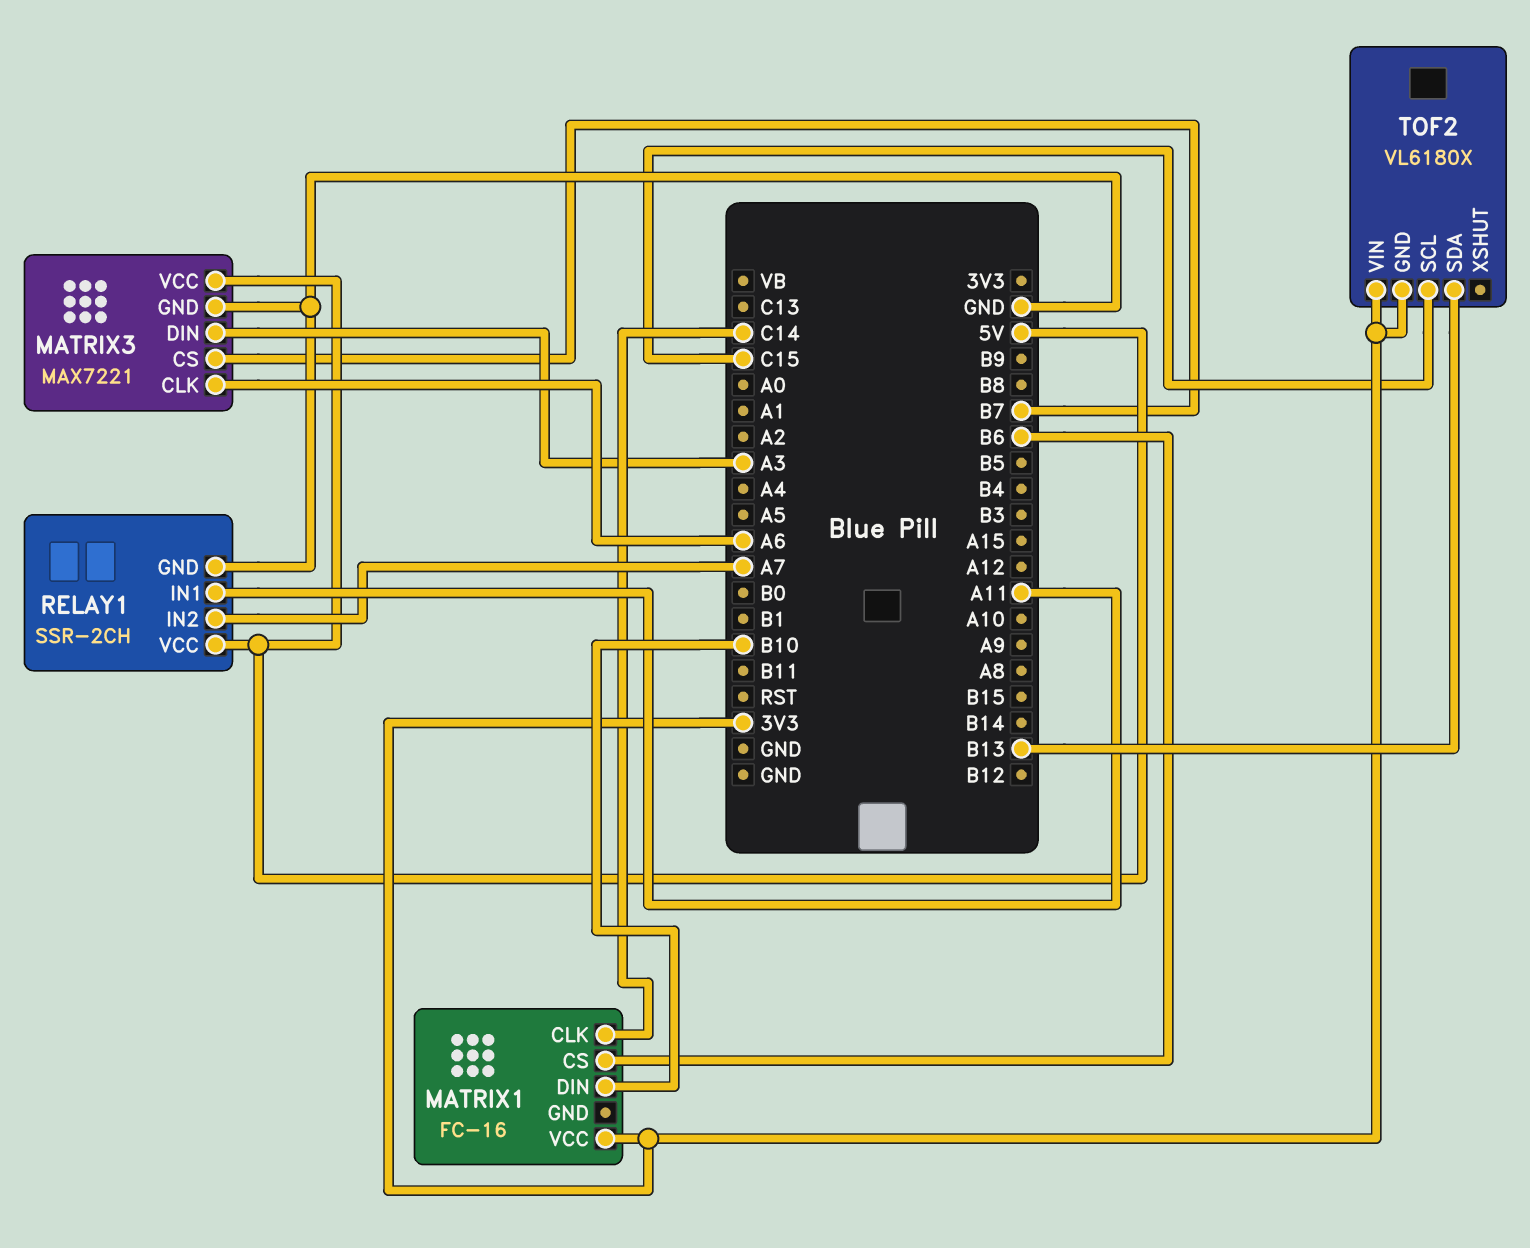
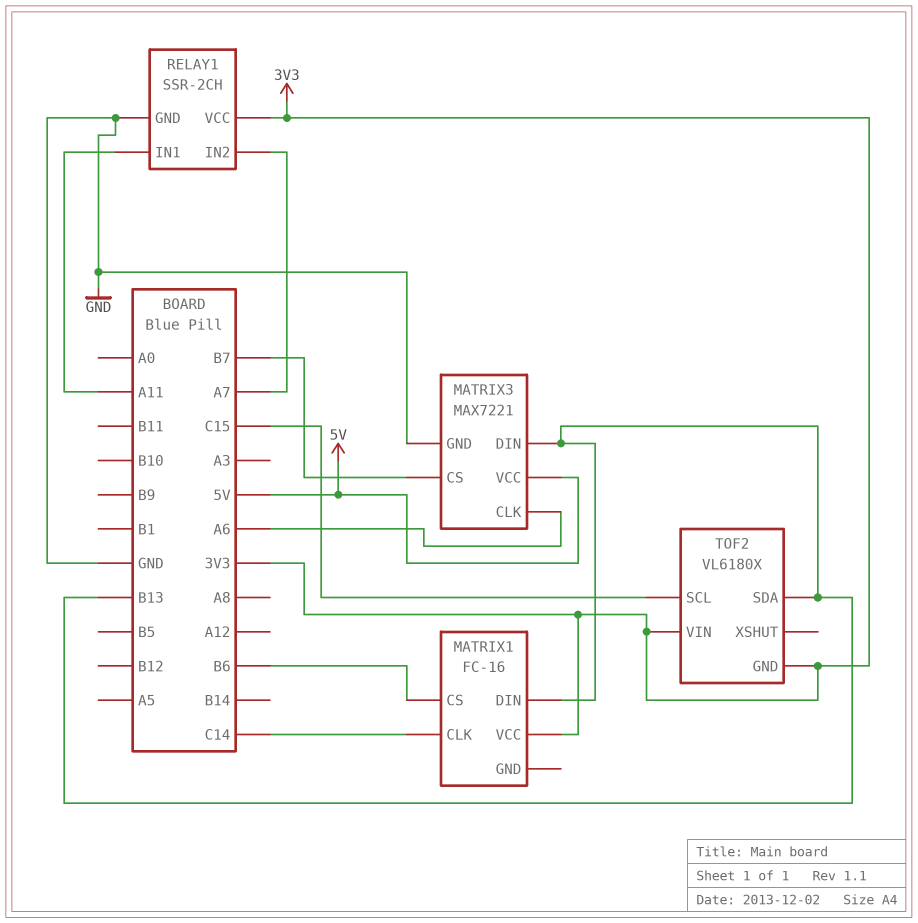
MATRIX1 pin DIN: B10 -> B13
MATRIX3 pin DIN: A3 -> B13
RELAY1 pin VCC: 5V -> 3V3

